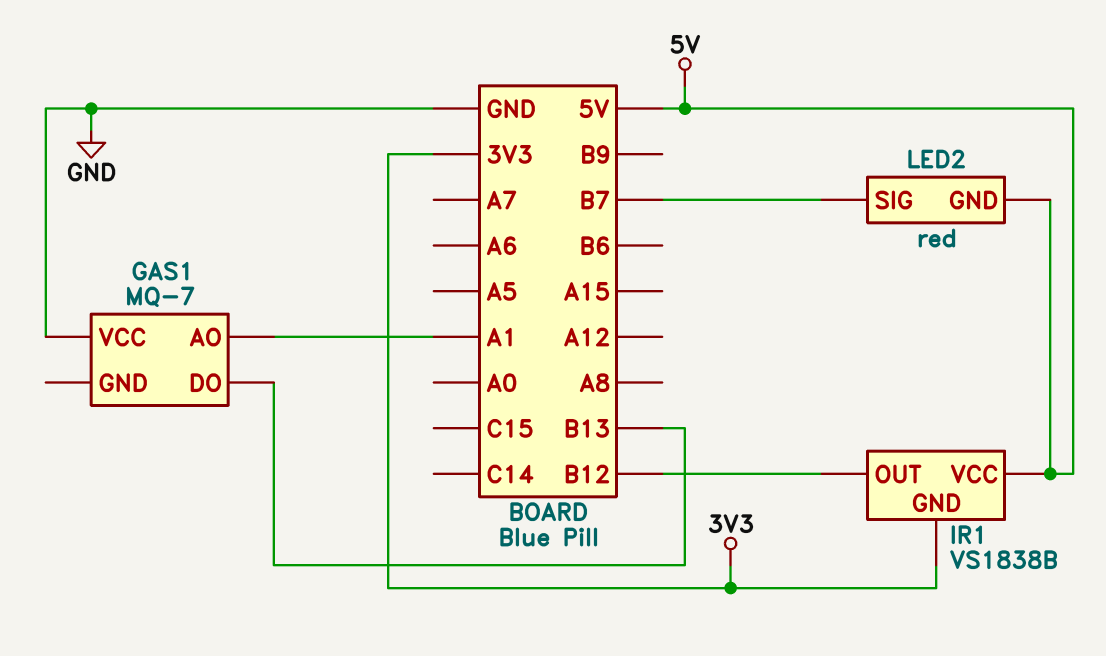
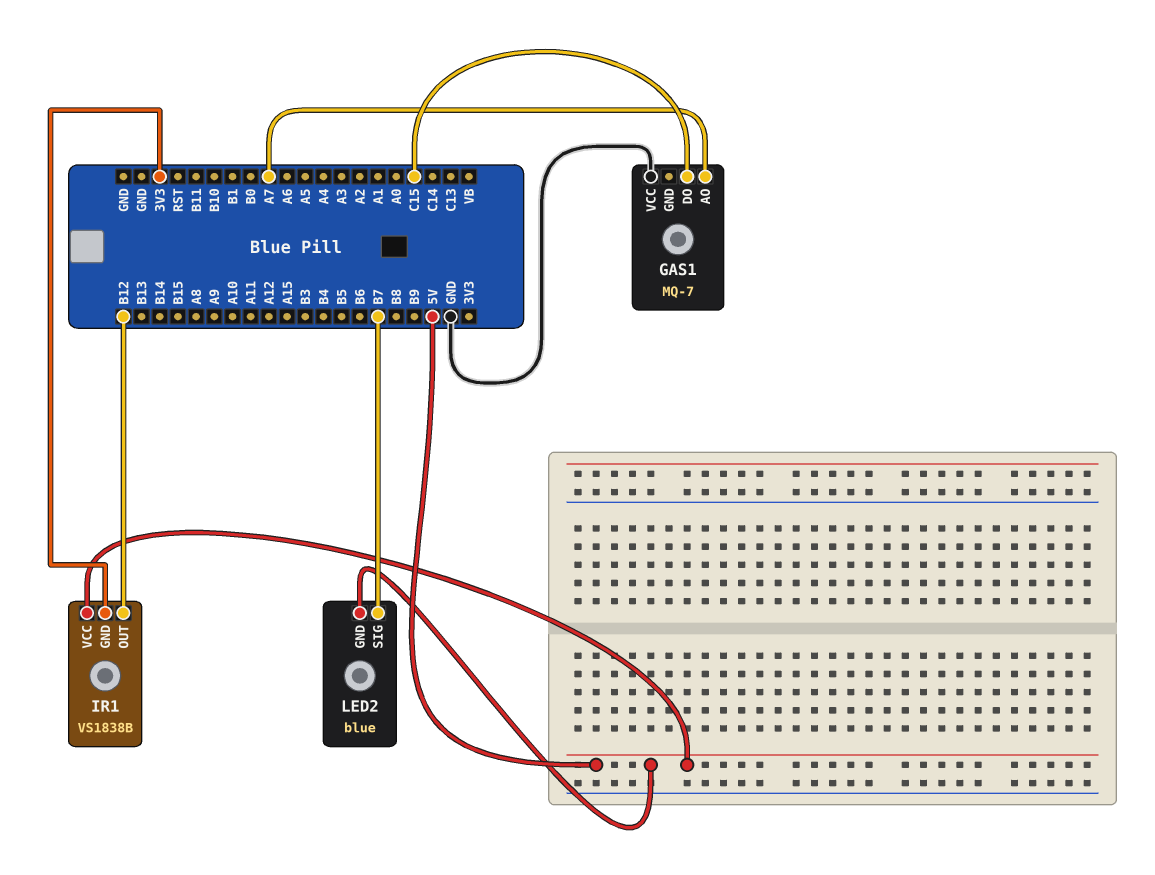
GAS1 pin AO: A1 -> A7
GAS1 pin DO: B13 -> C15
LED2: red -> blue

